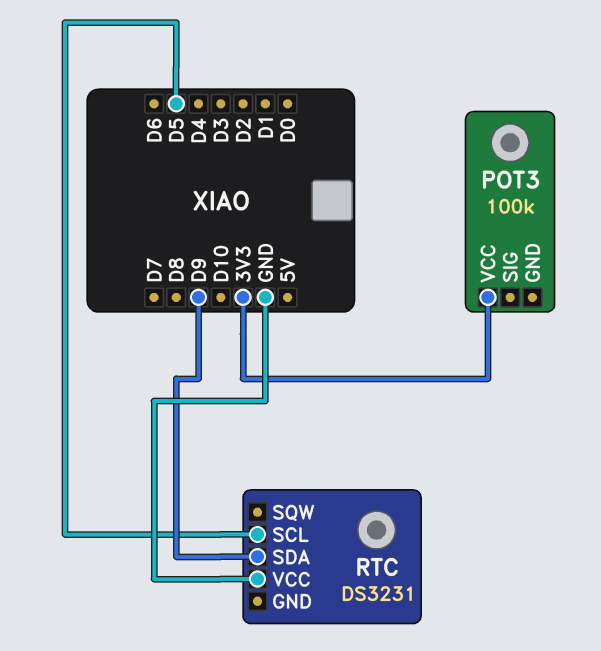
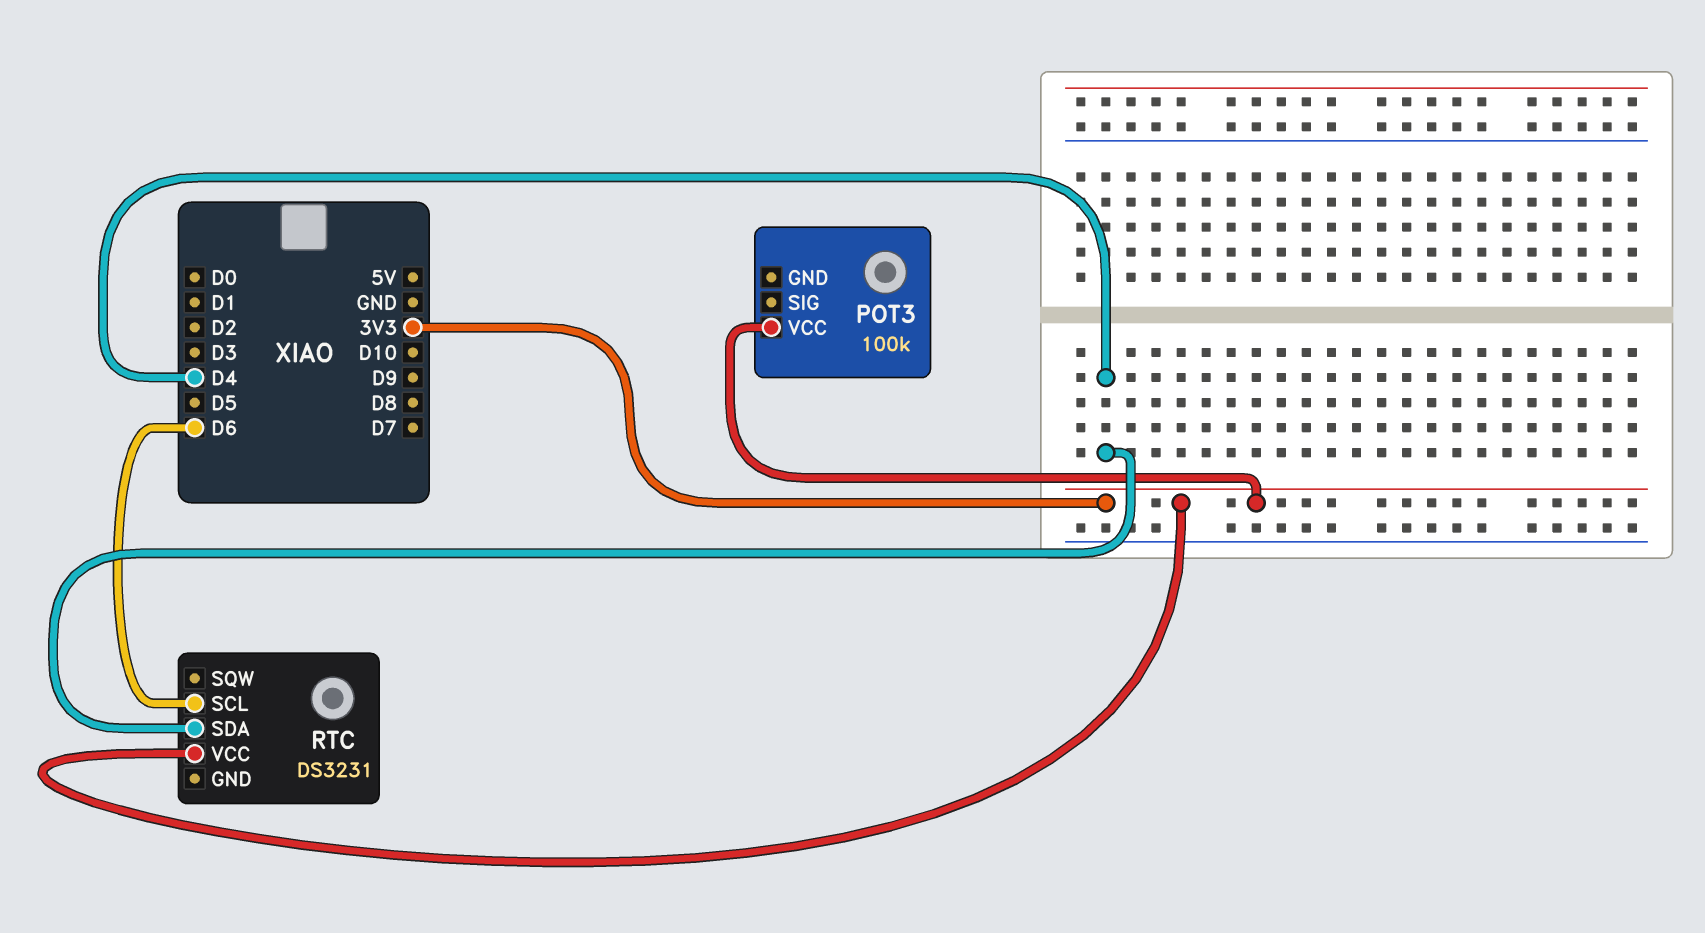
RTC pin SCL: D5 -> D6
RTC pin SDA: D9 -> D4
RTC pin VCC: GND -> 3V3

